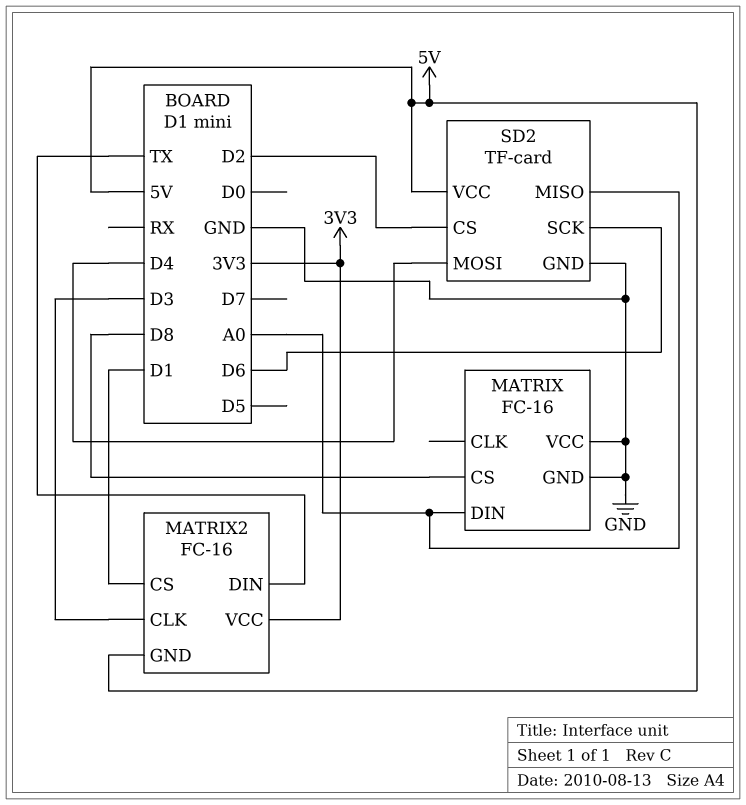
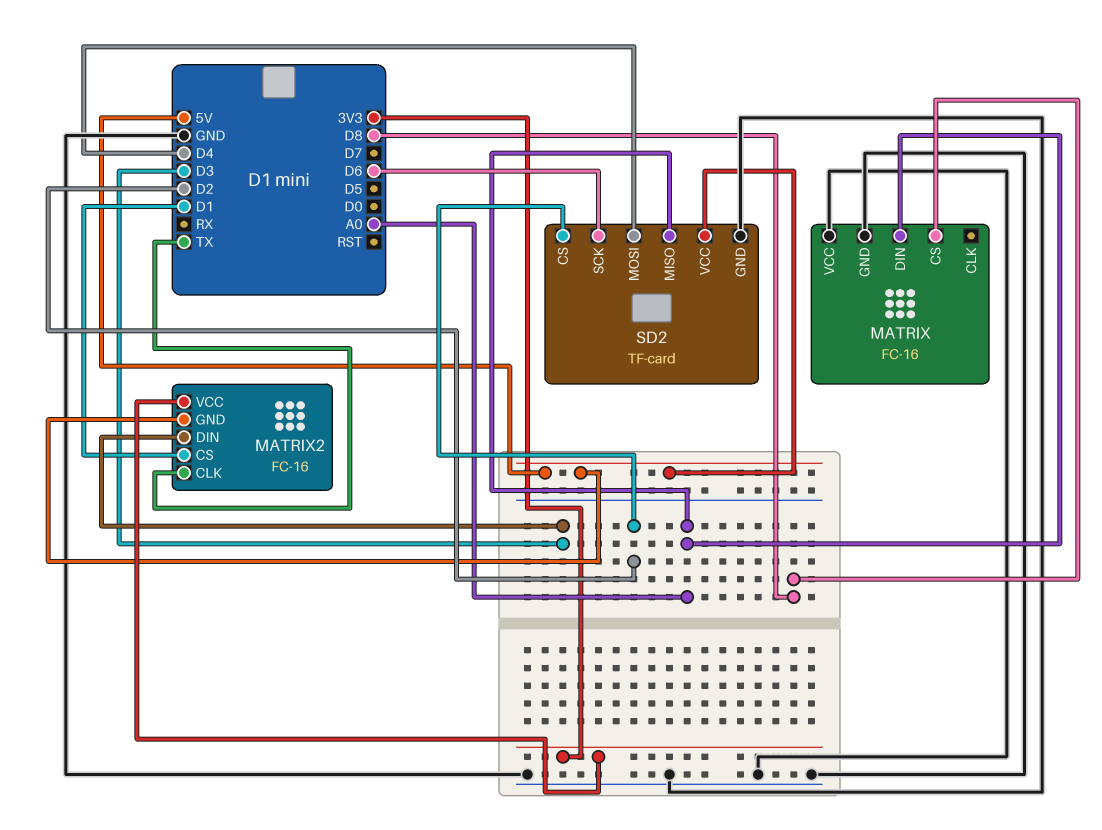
MATRIX2 pin CLK: D3 -> TX
MATRIX2 pin DIN: TX -> D3

